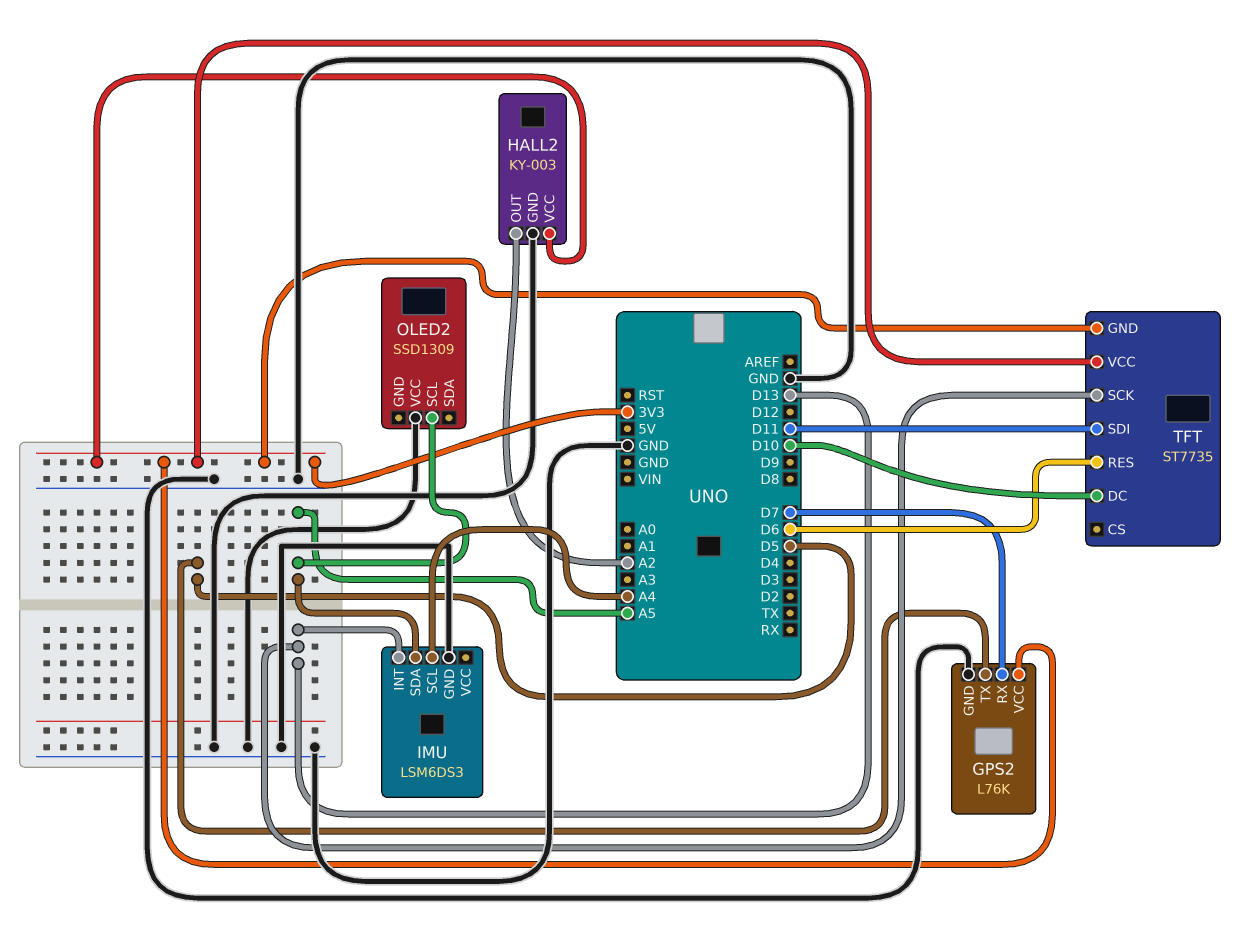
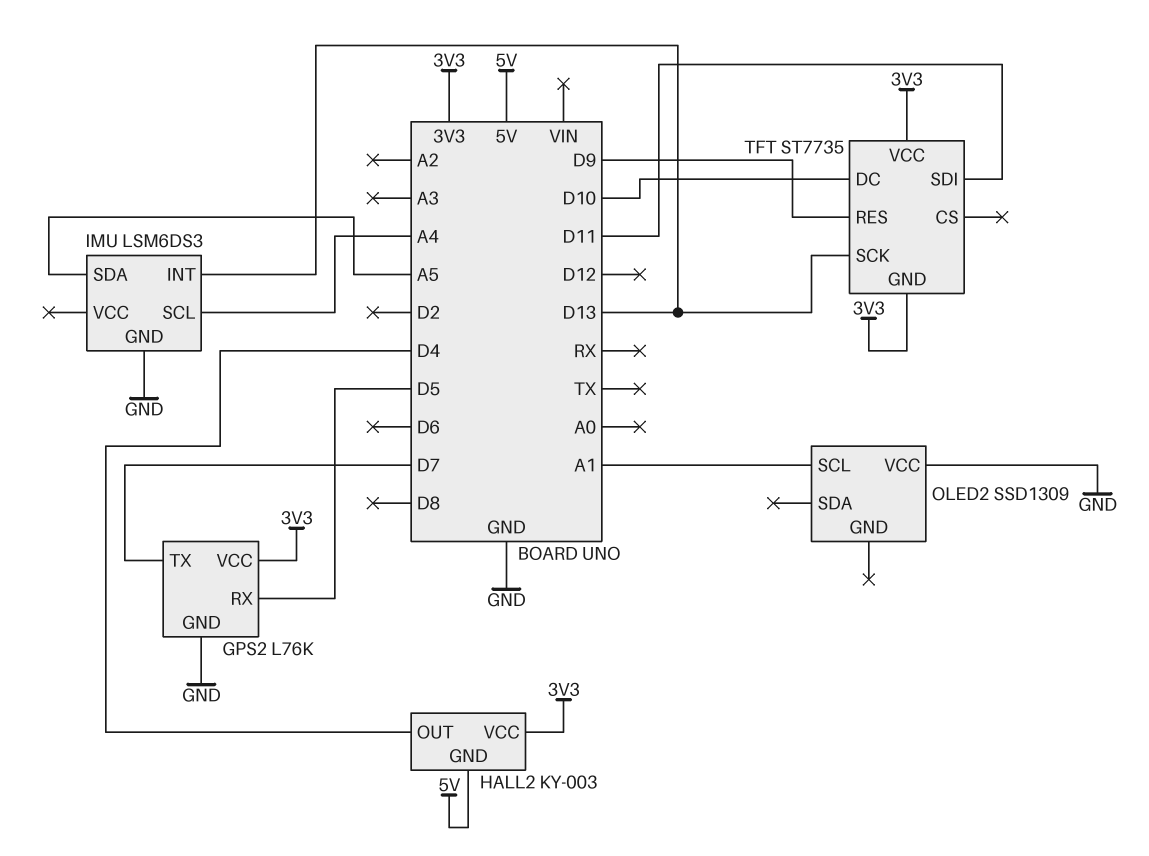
GPS2 pin RX: D7 -> D5
GPS2 pin TX: D5 -> D7
HALL2 pin GND: GND -> 5V
HALL2 pin OUT: A2 -> D4
OLED2 pin SCL: A5 -> A1
TFT pin RES: D6 -> D9

